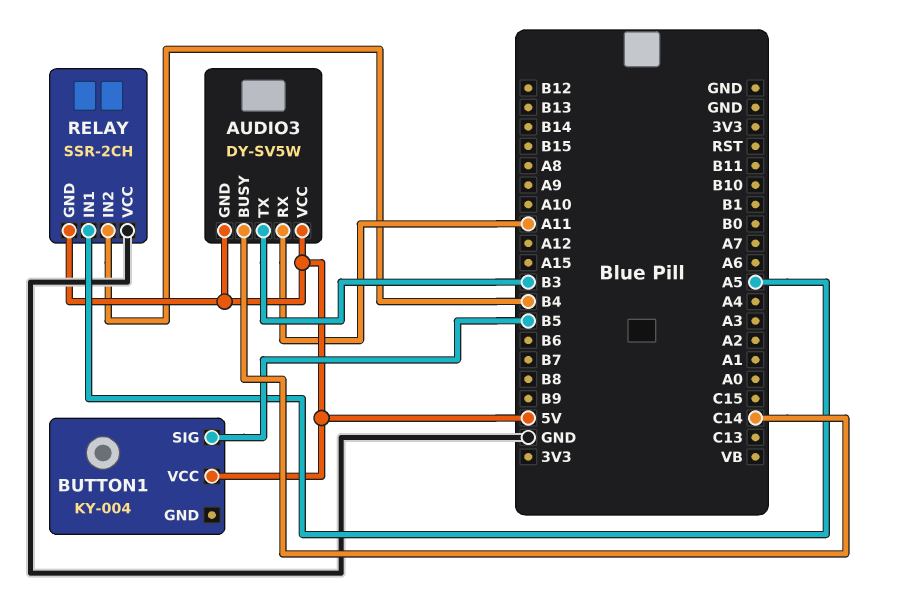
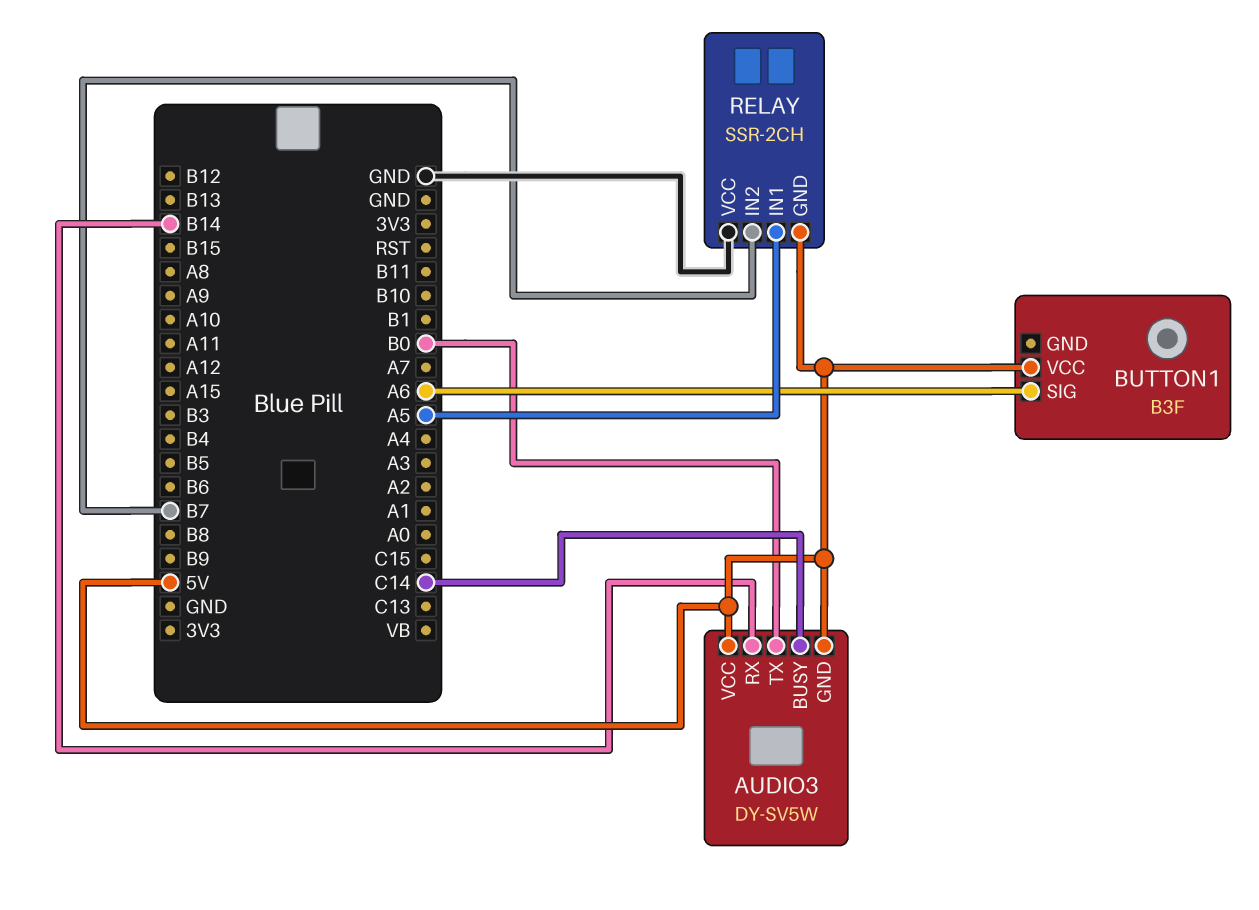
AUDIO3 pin RX: A11 -> B14
AUDIO3 pin TX: B3 -> B0
BUTTON1: KY-004 -> B3F
BUTTON1 pin SIG: B5 -> A6
RELAY pin IN2: B4 -> B7

